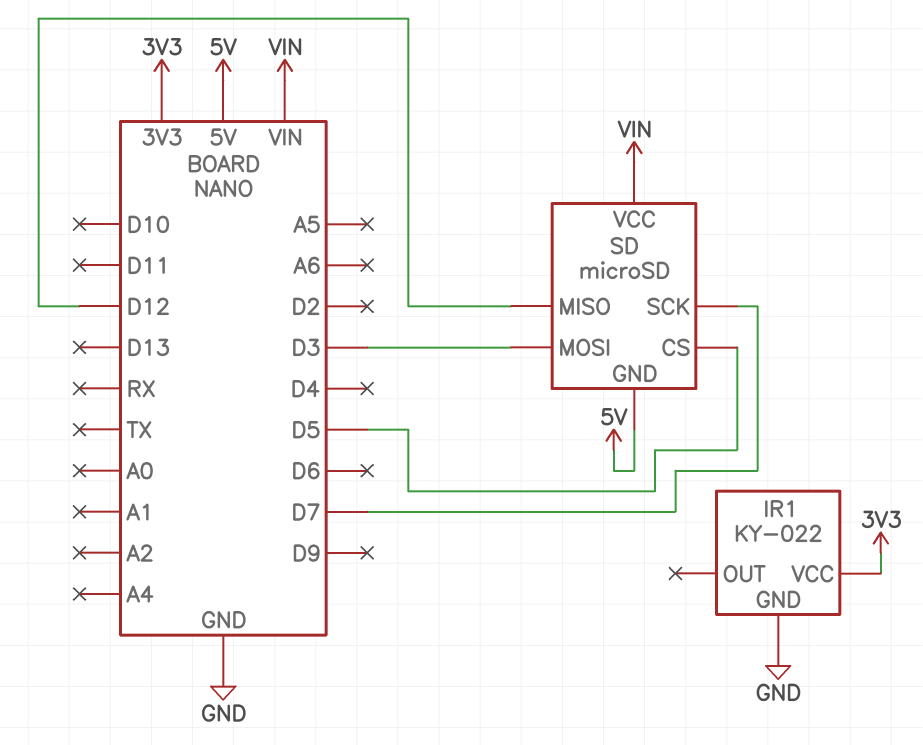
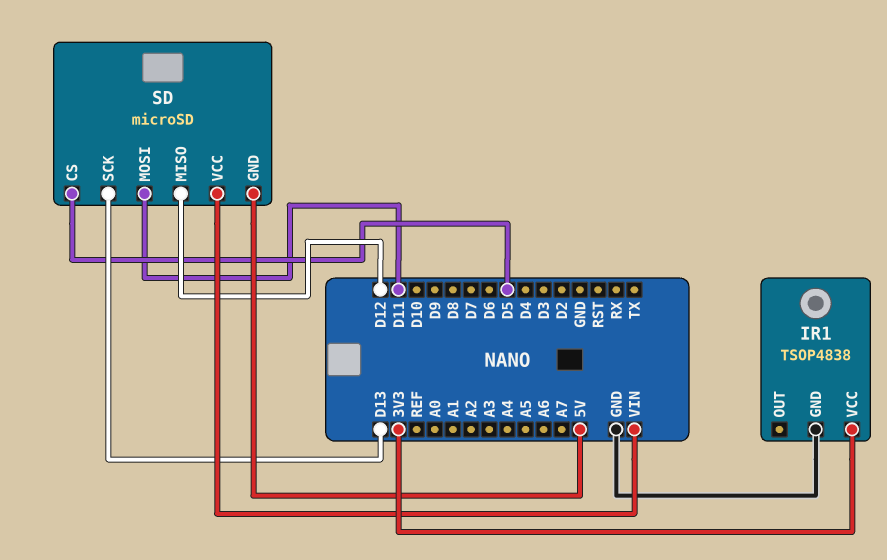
IR1: KY-022 -> TSOP4838
SD pin MOSI: D3 -> D11
SD pin SCK: D7 -> D13

